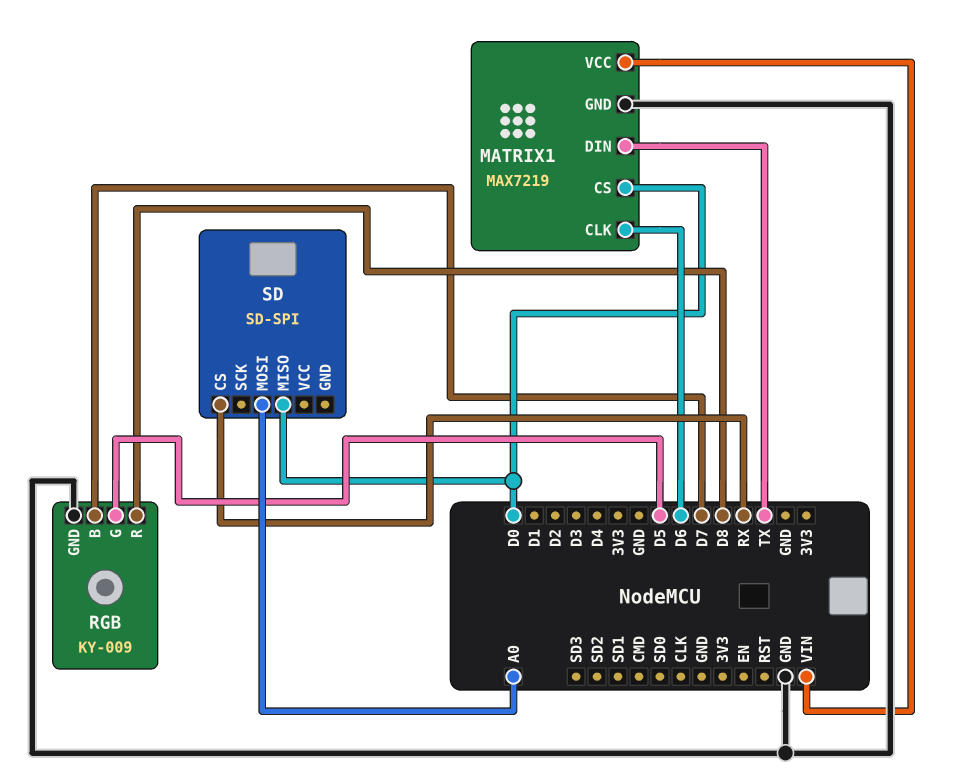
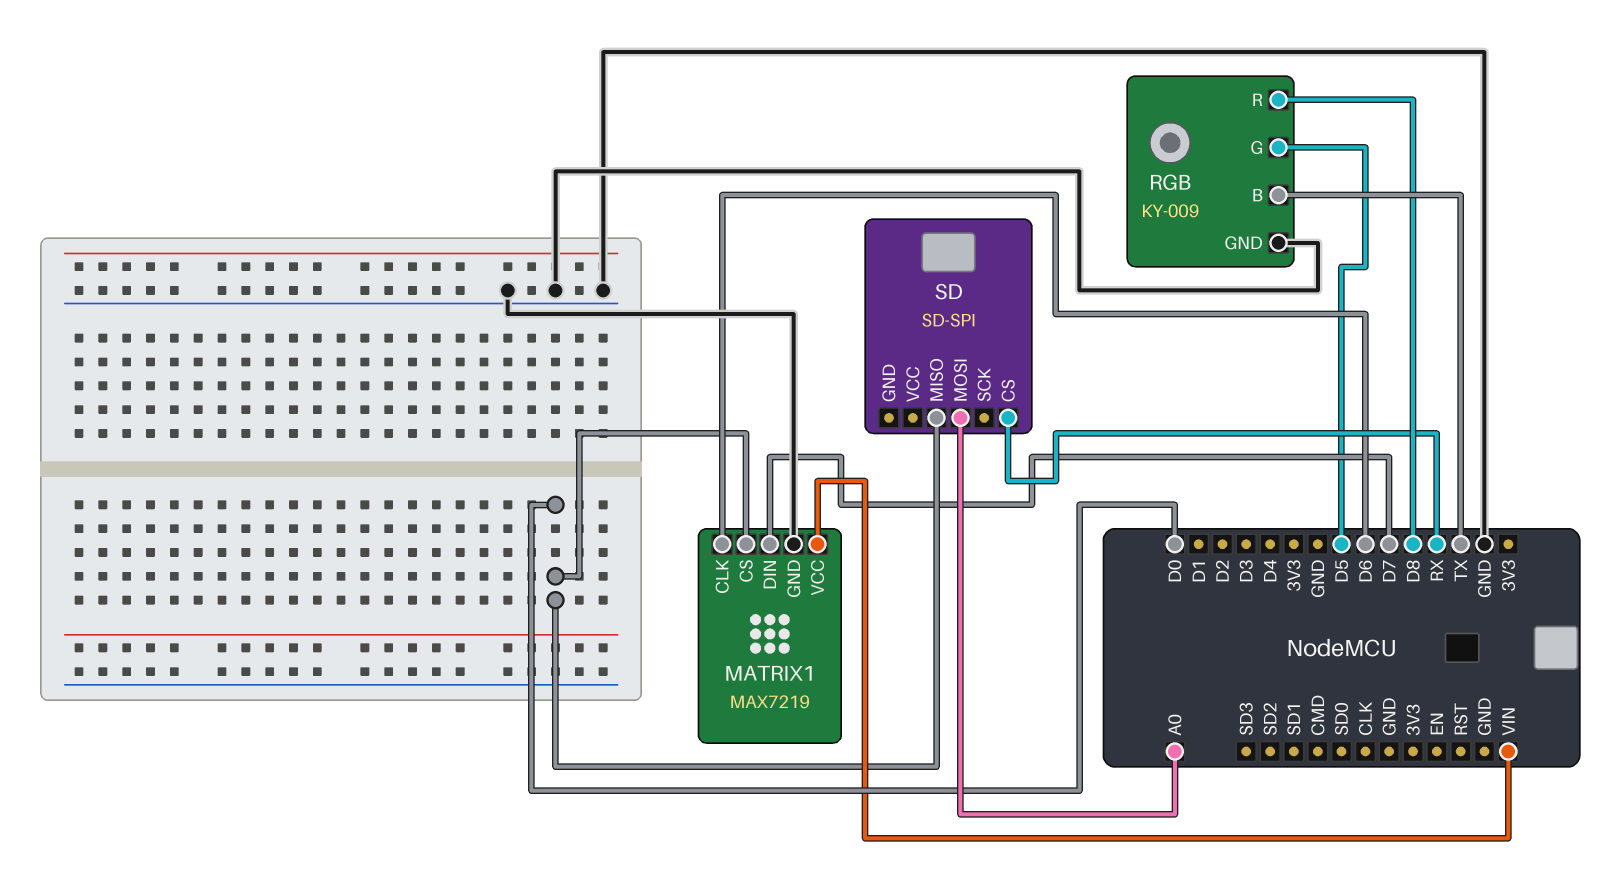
MATRIX1 pin DIN: TX -> D7
RGB pin B: D7 -> TX

